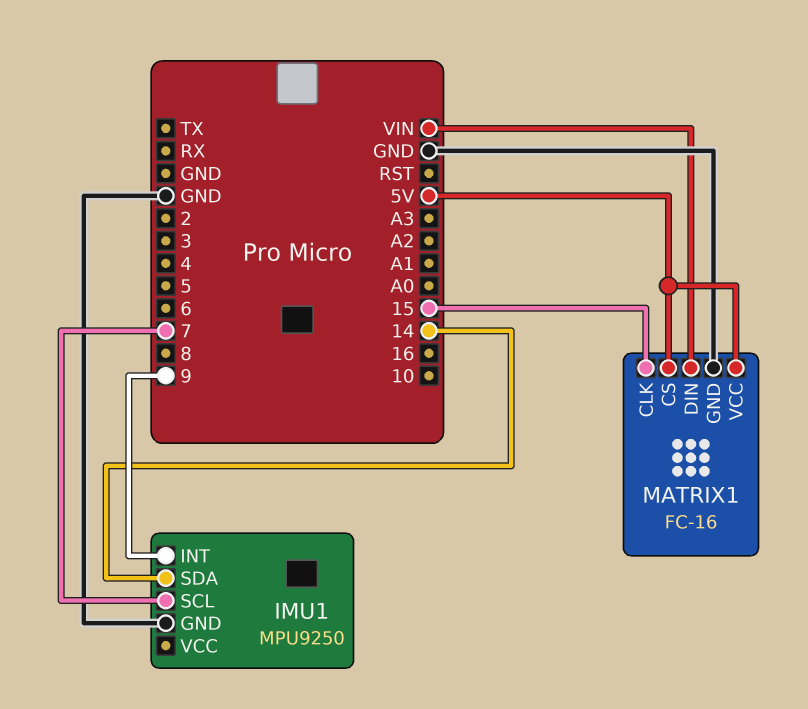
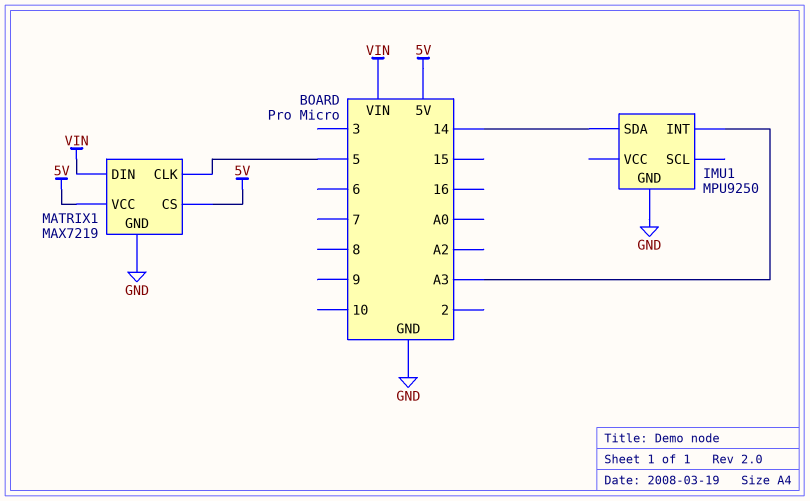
IMU1 pin INT: 9 -> A3
IMU1 pin SCL: 7 -> none
MATRIX1: FC-16 -> MAX7219
MATRIX1 pin CLK: 15 -> 5

